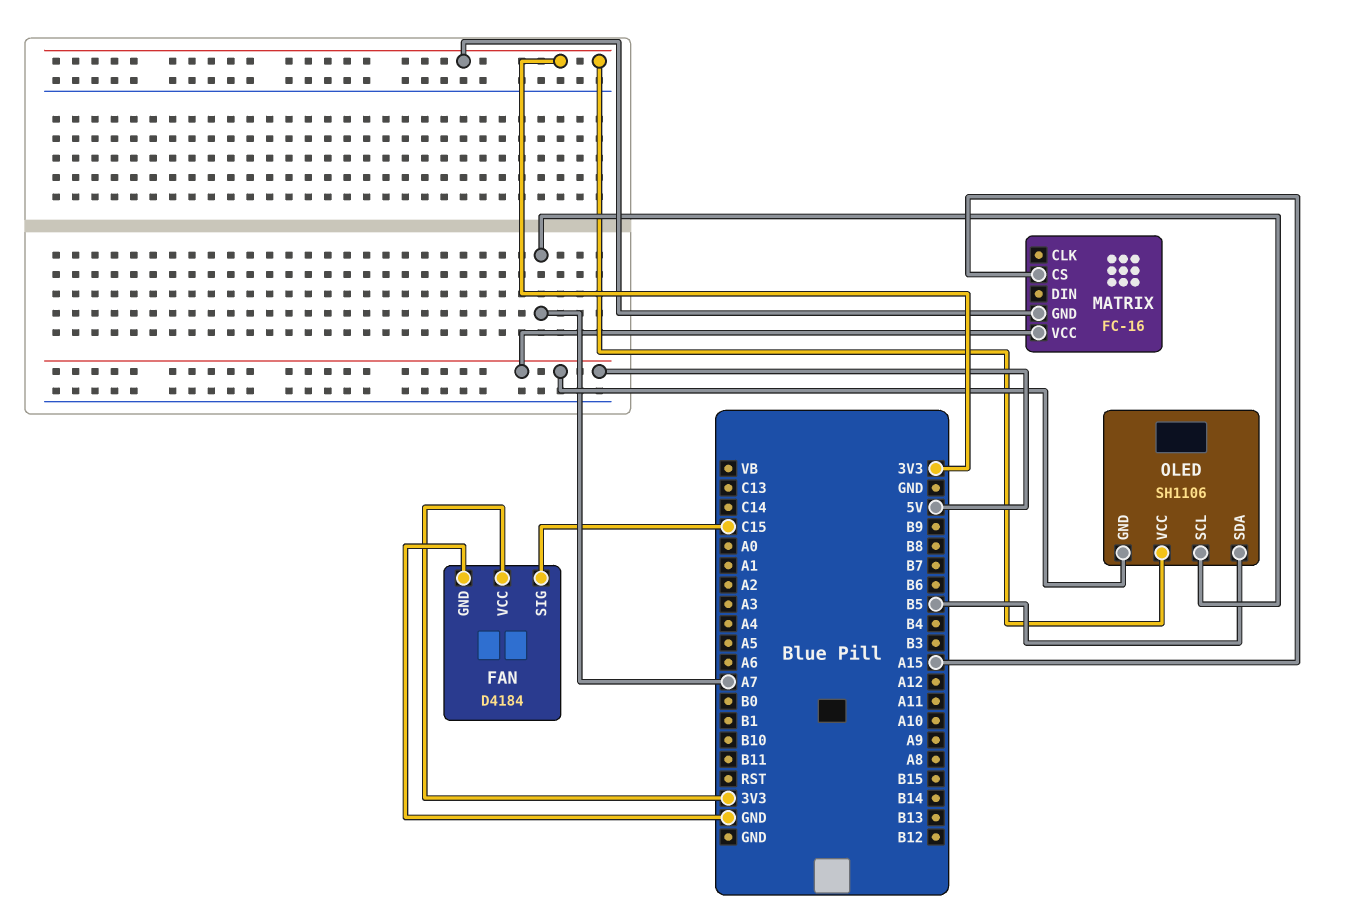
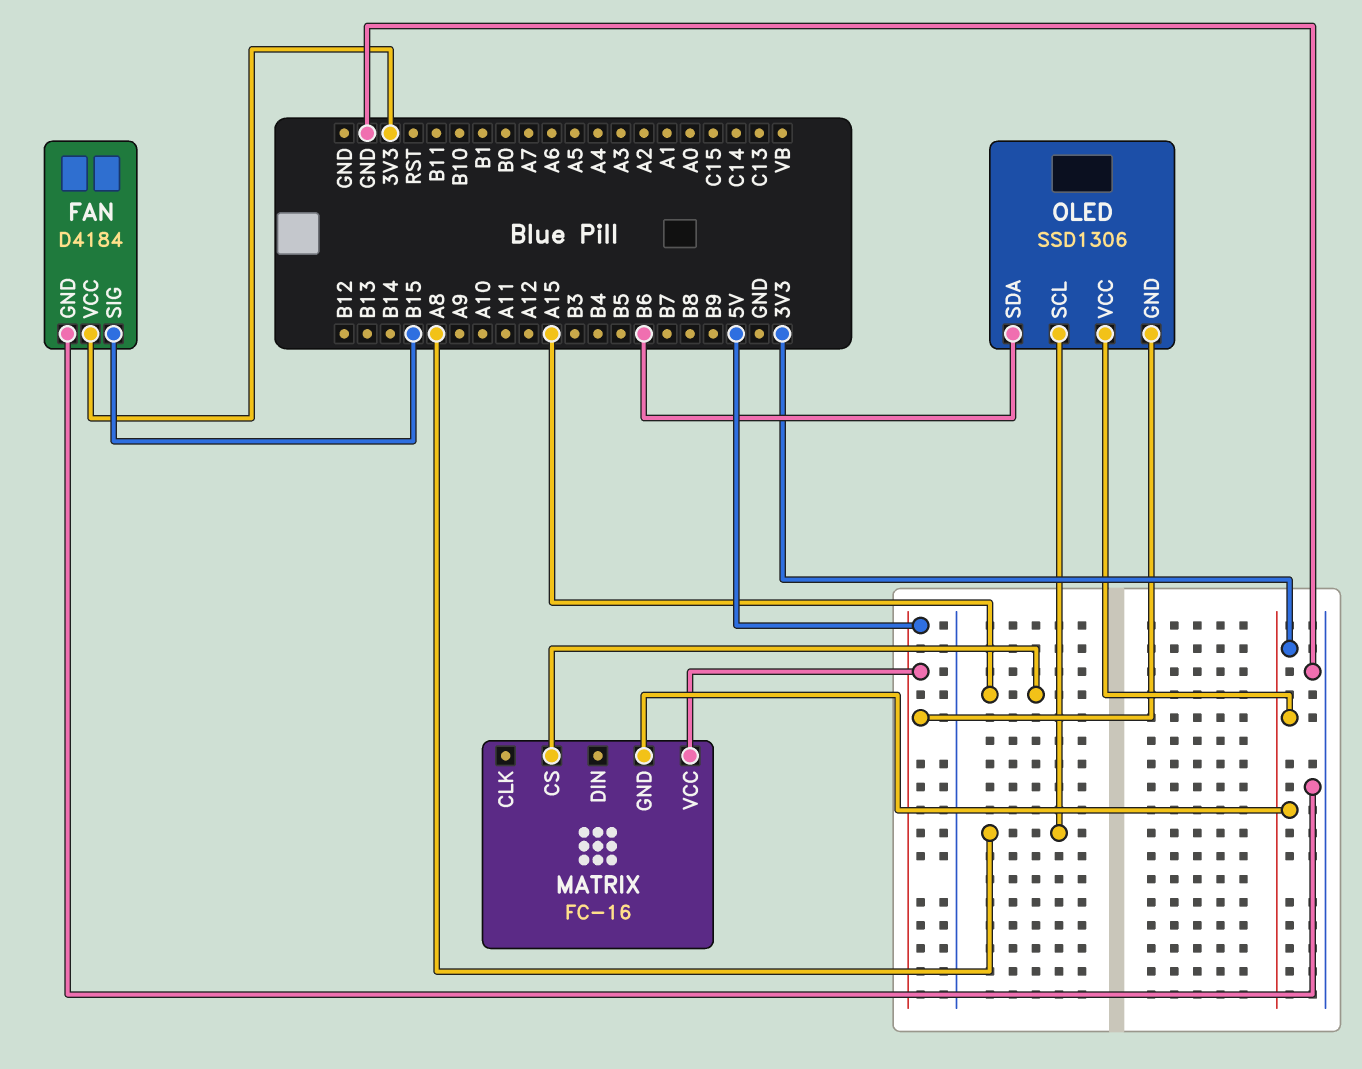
FAN pin SIG: C15 -> B15
OLED: SH1106 -> SSD1306
OLED pin SCL: A7 -> A8
OLED pin SDA: B5 -> B6

